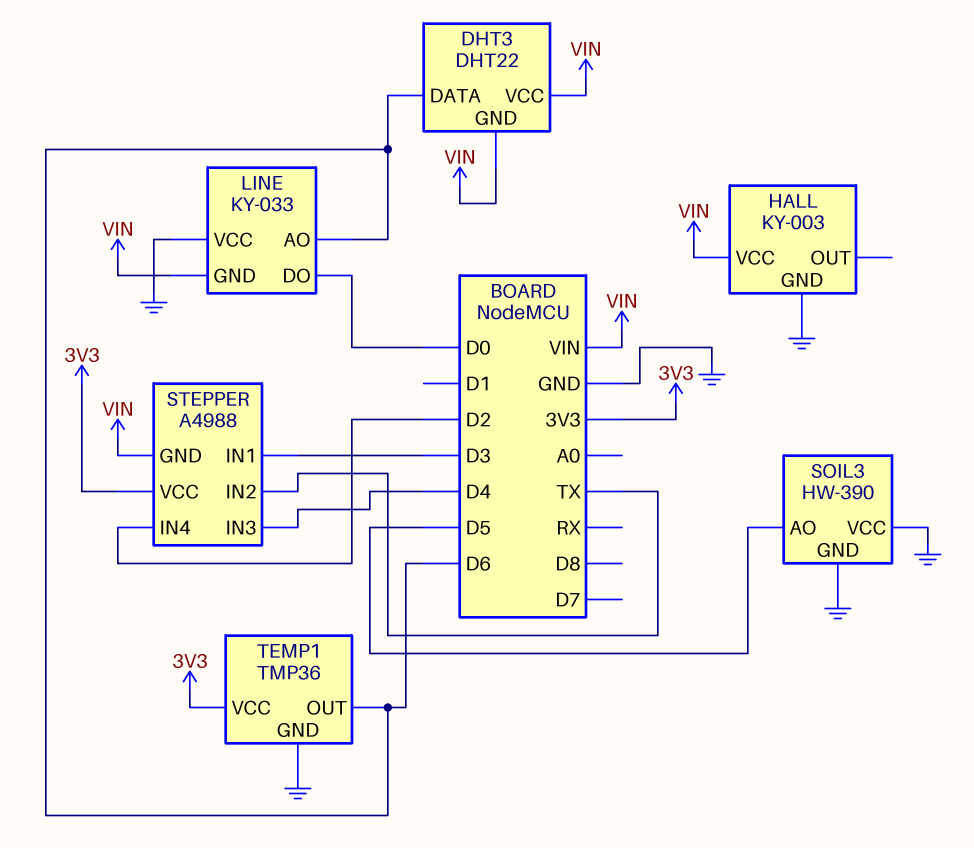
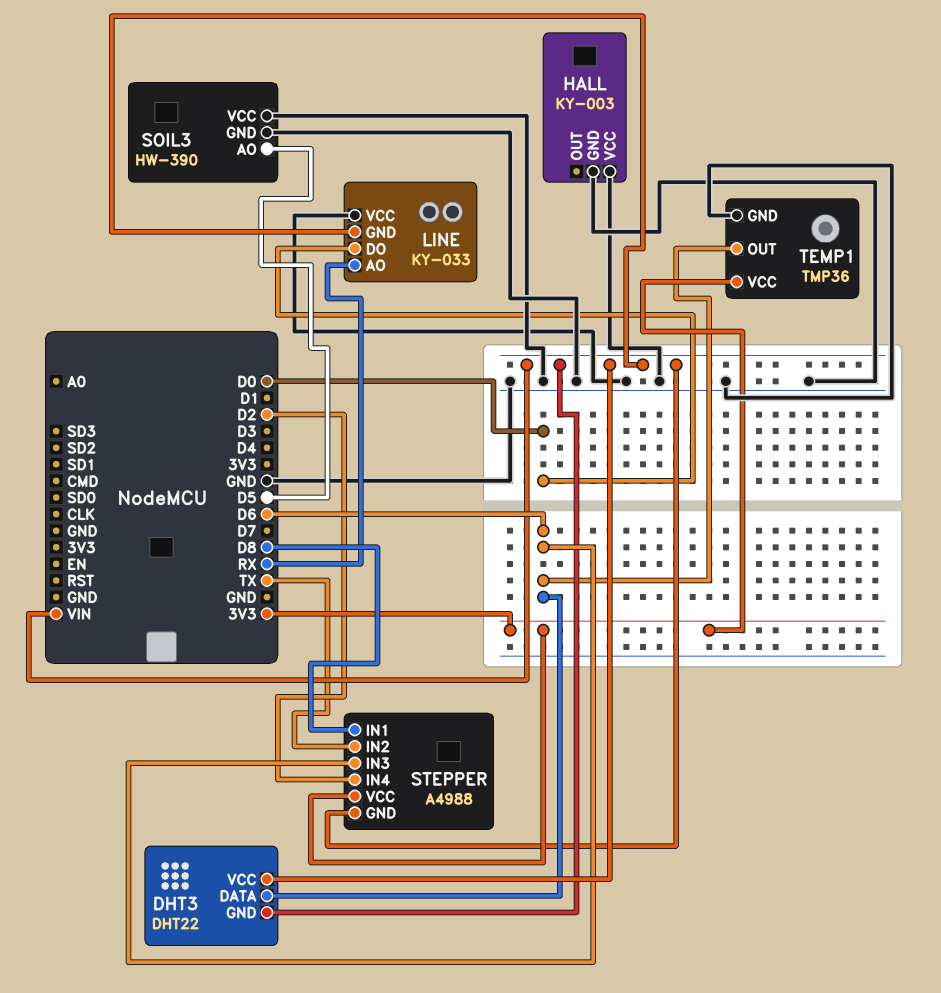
HALL pin VCC: VIN -> GND
LINE pin AO: D6 -> RX
STEPPER pin IN1: D3 -> D8
STEPPER pin IN3: D4 -> D6

